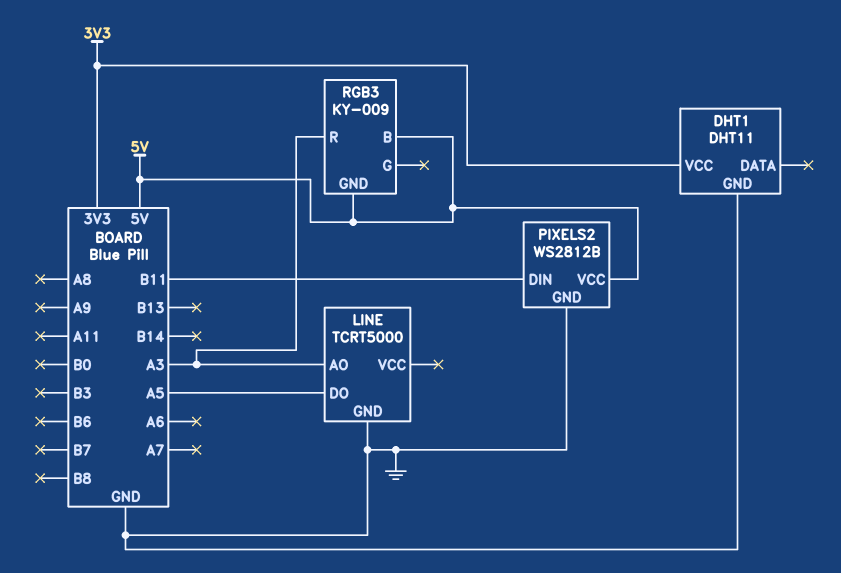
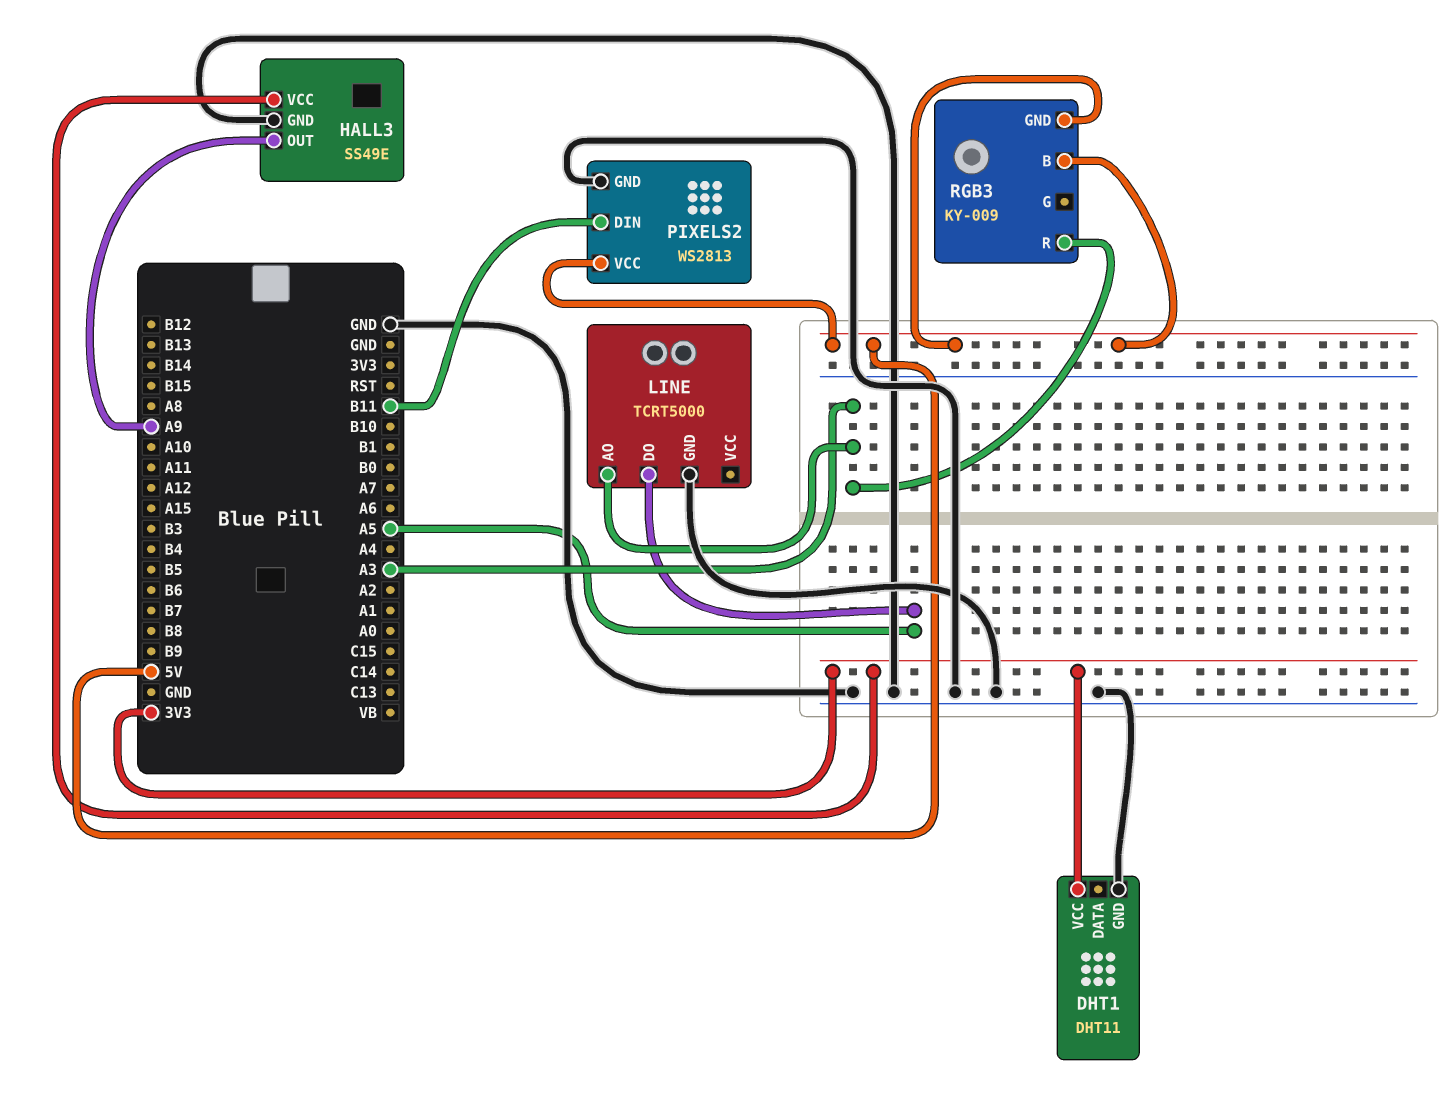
HALL3: none -> SS49E
HALL3 pin GND: none -> GND
HALL3 pin OUT: none -> A9
HALL3 pin VCC: none -> 3V3
PIXELS2: WS2812B -> WS2813

